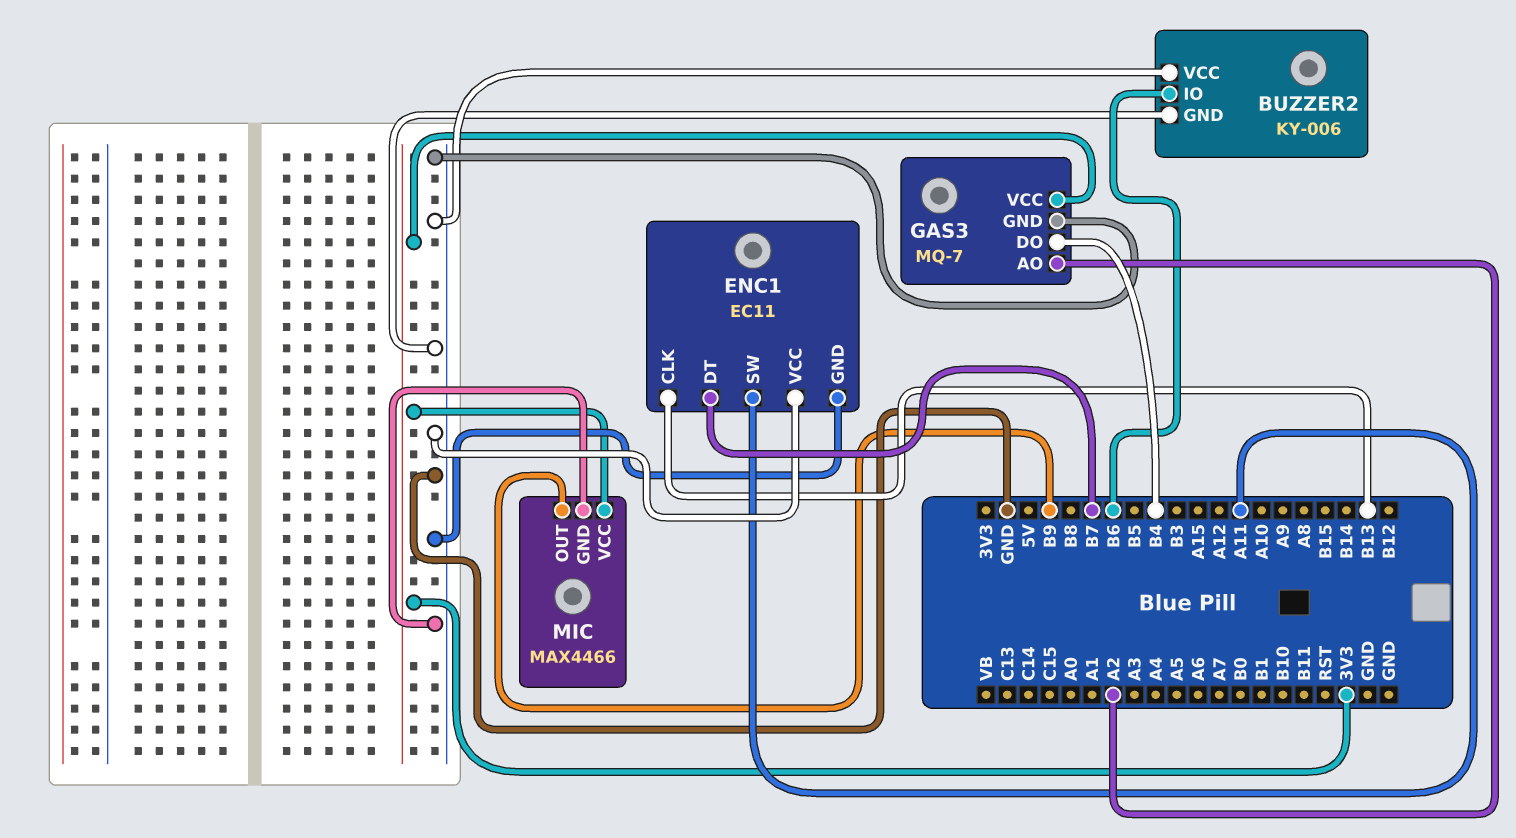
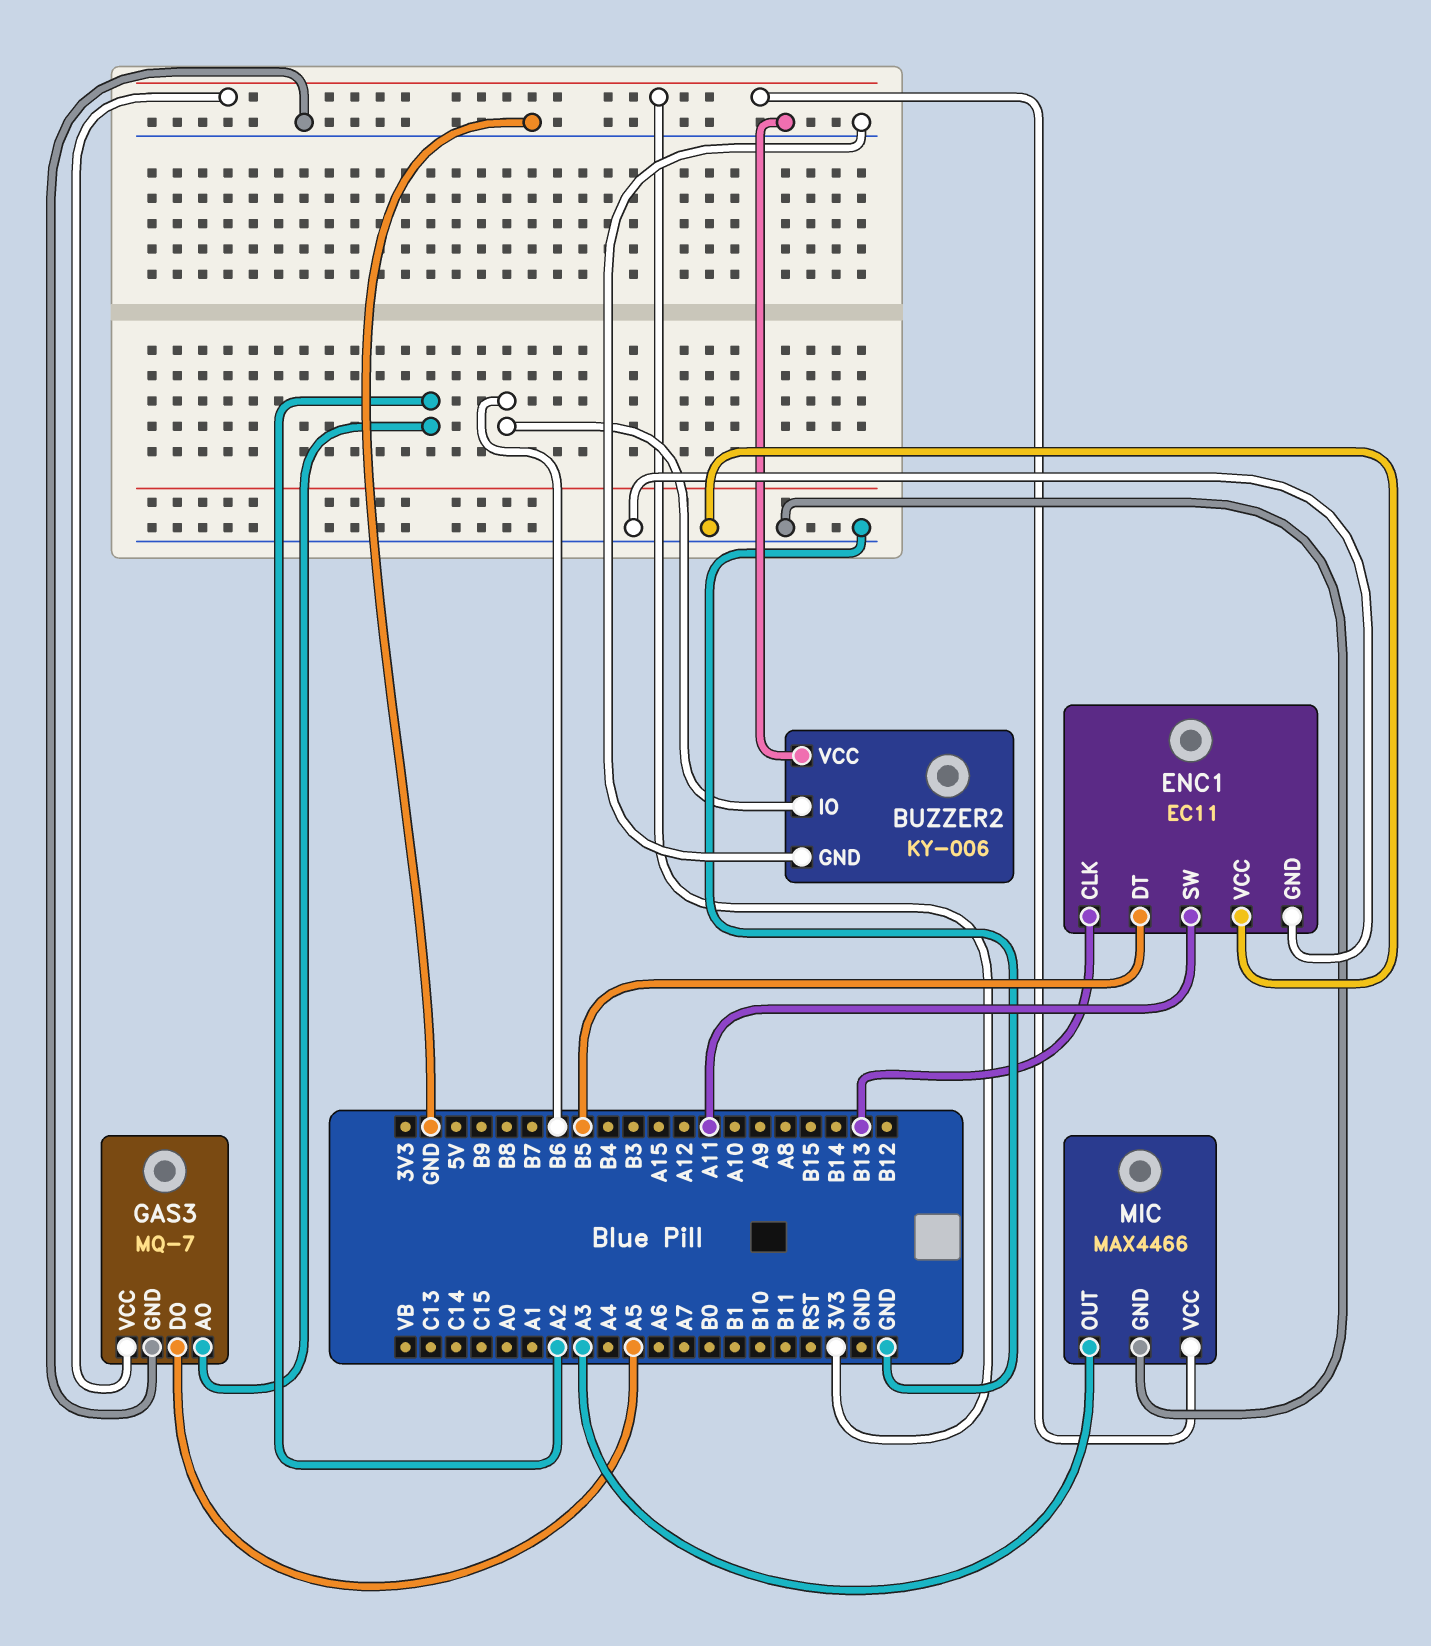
ENC1 pin DT: B7 -> B5
GAS3 pin DO: B4 -> A5
MIC pin OUT: B9 -> A3

